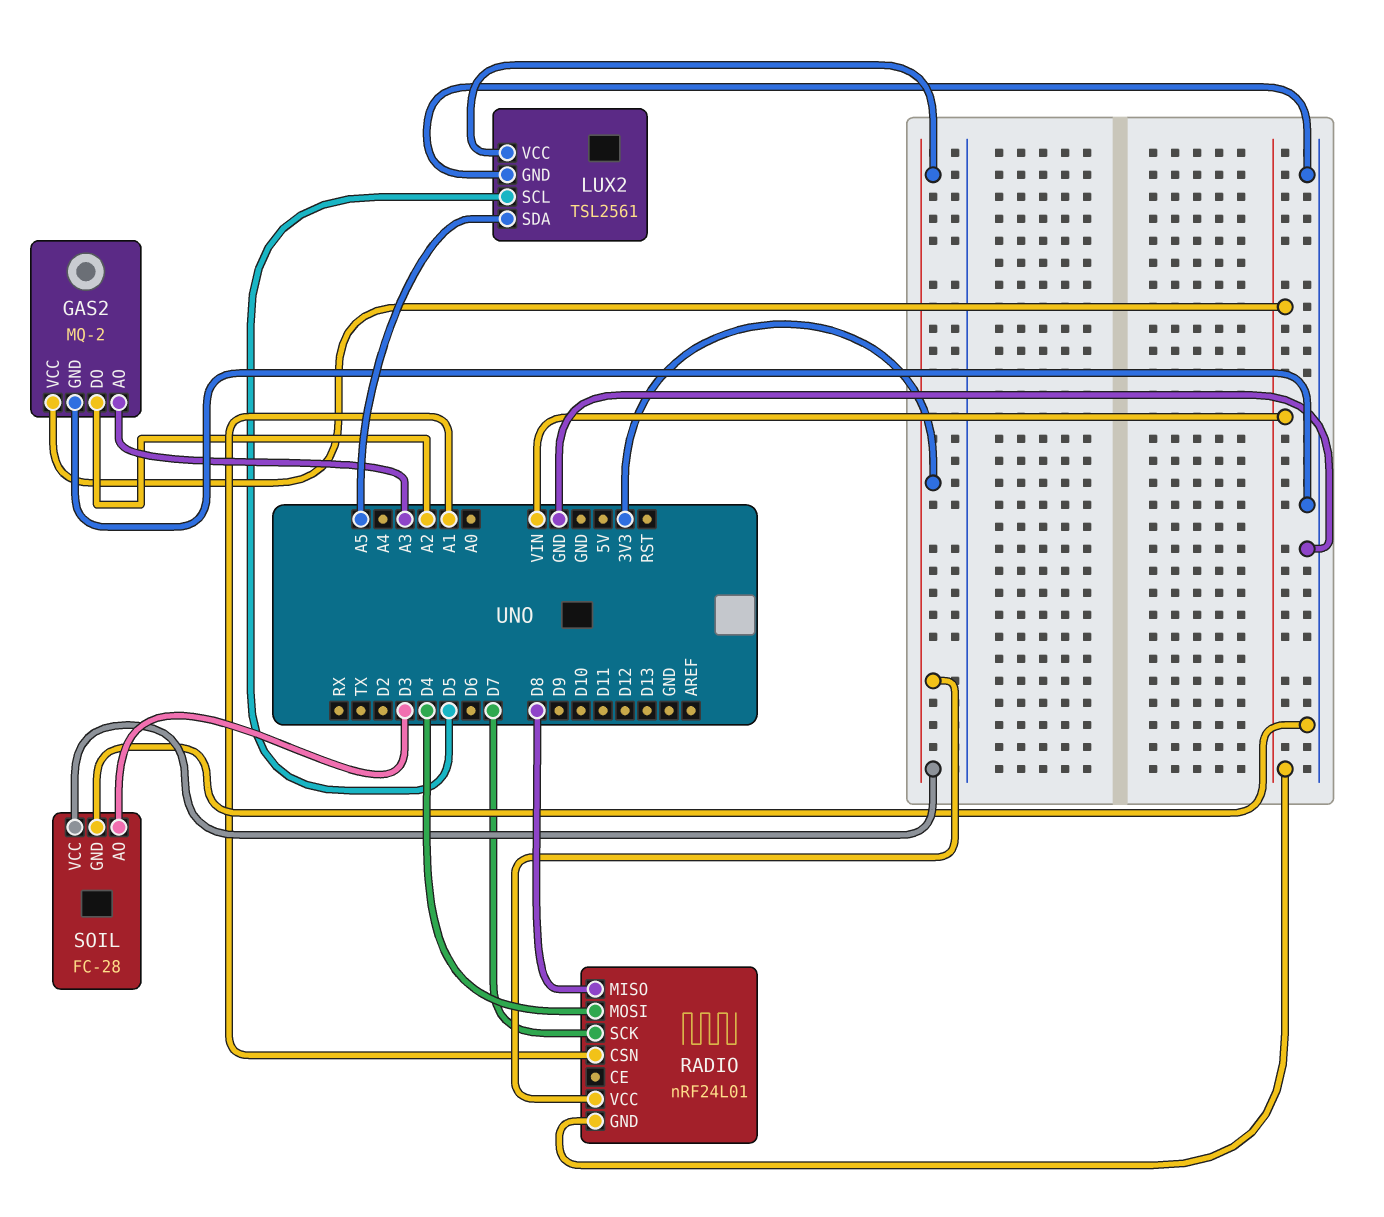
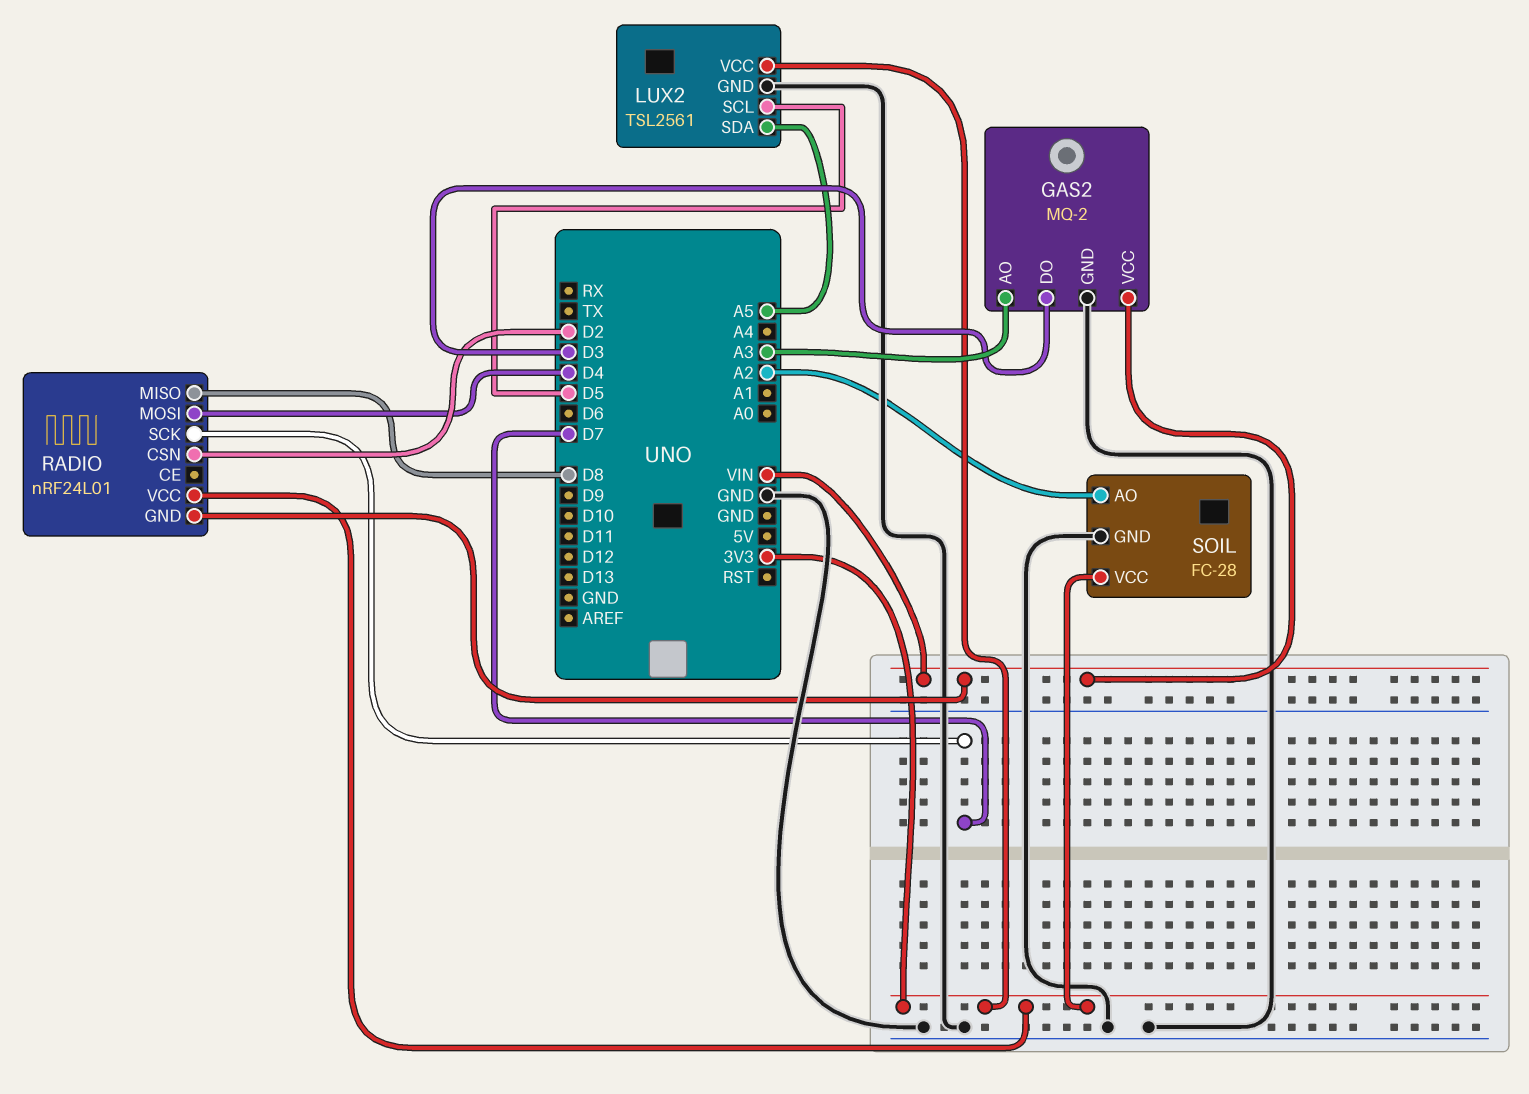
GAS2 pin DO: A2 -> D3
RADIO pin CSN: A1 -> D2
SOIL pin AO: D3 -> A2

